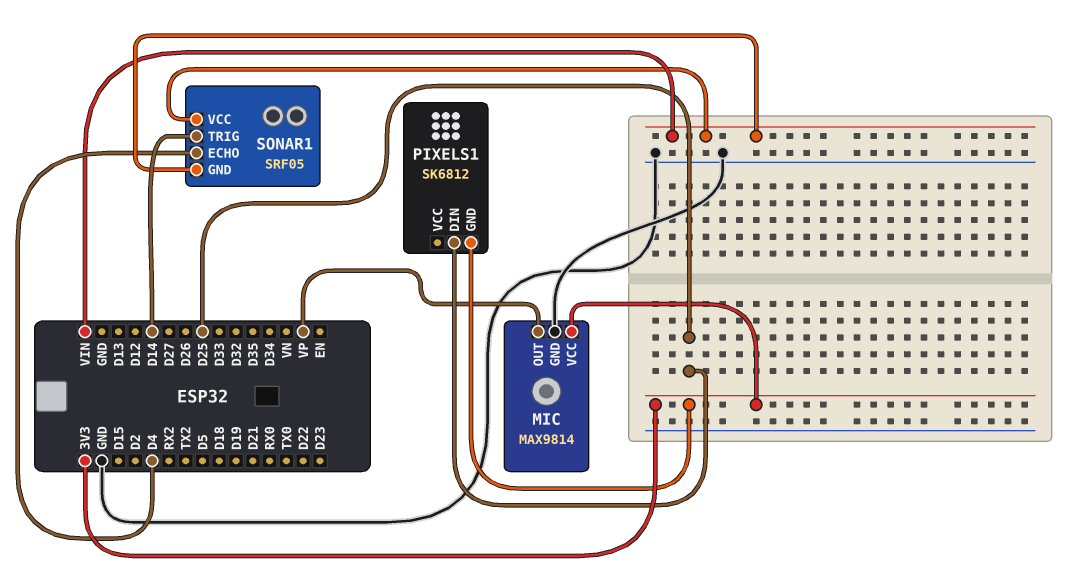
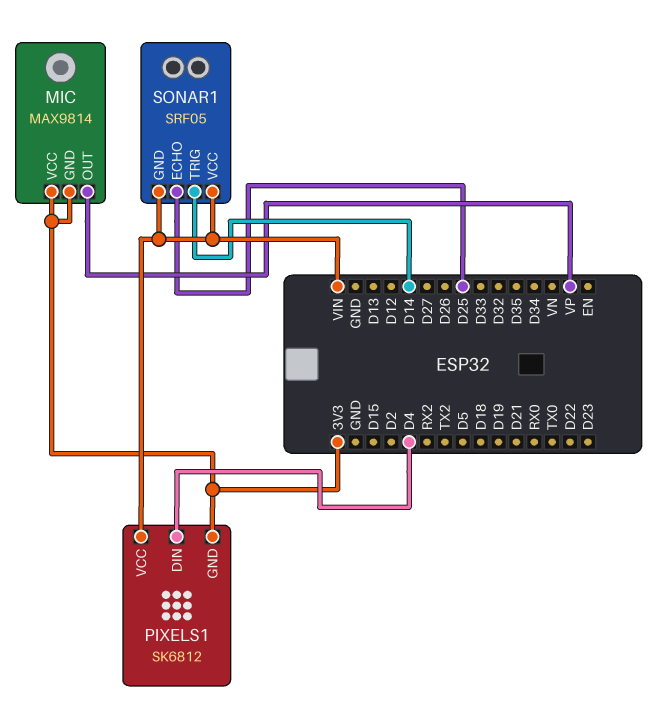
MIC pin GND: GND -> 3V3
PIXELS1 pin DIN: D25 -> D4
PIXELS1 pin VCC: none -> VIN
SONAR1 pin ECHO: D4 -> D25

